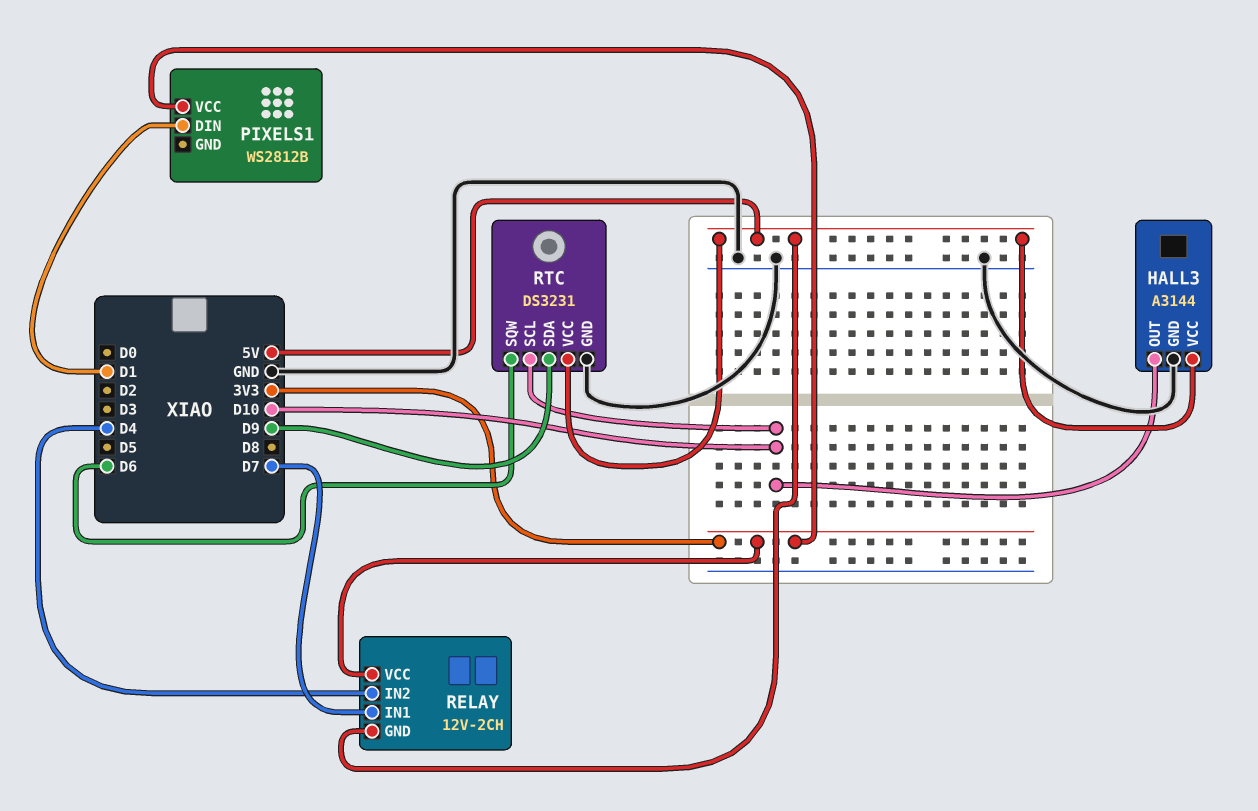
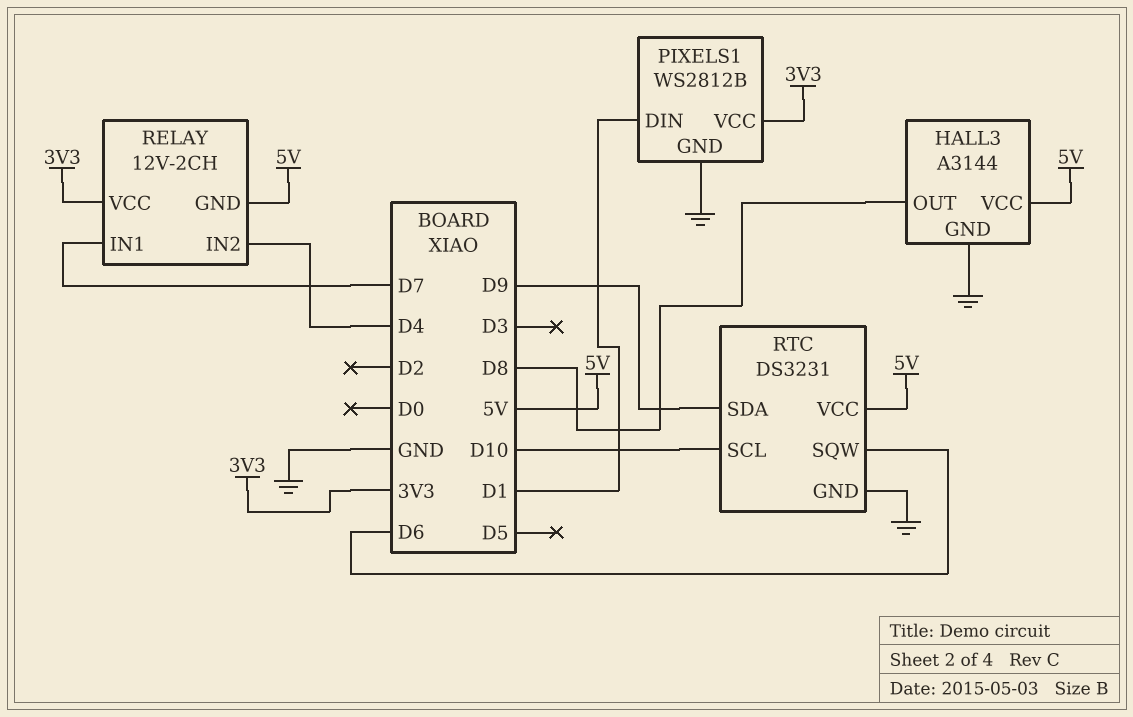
HALL3 pin OUT: D10 -> D8
PIXELS1 pin GND: none -> GND

